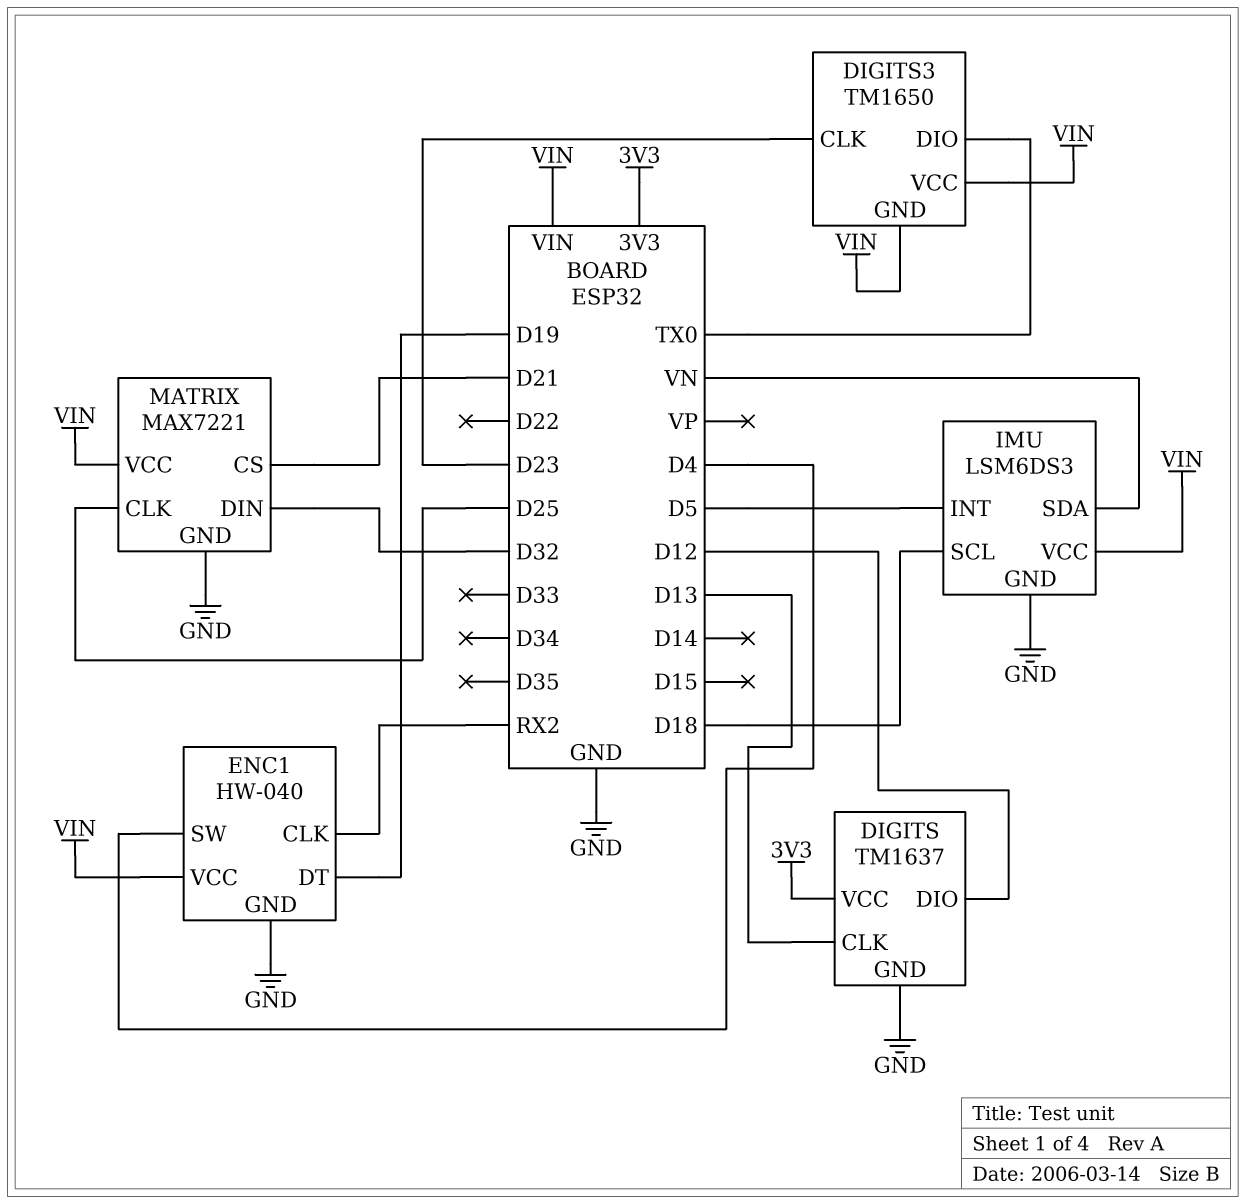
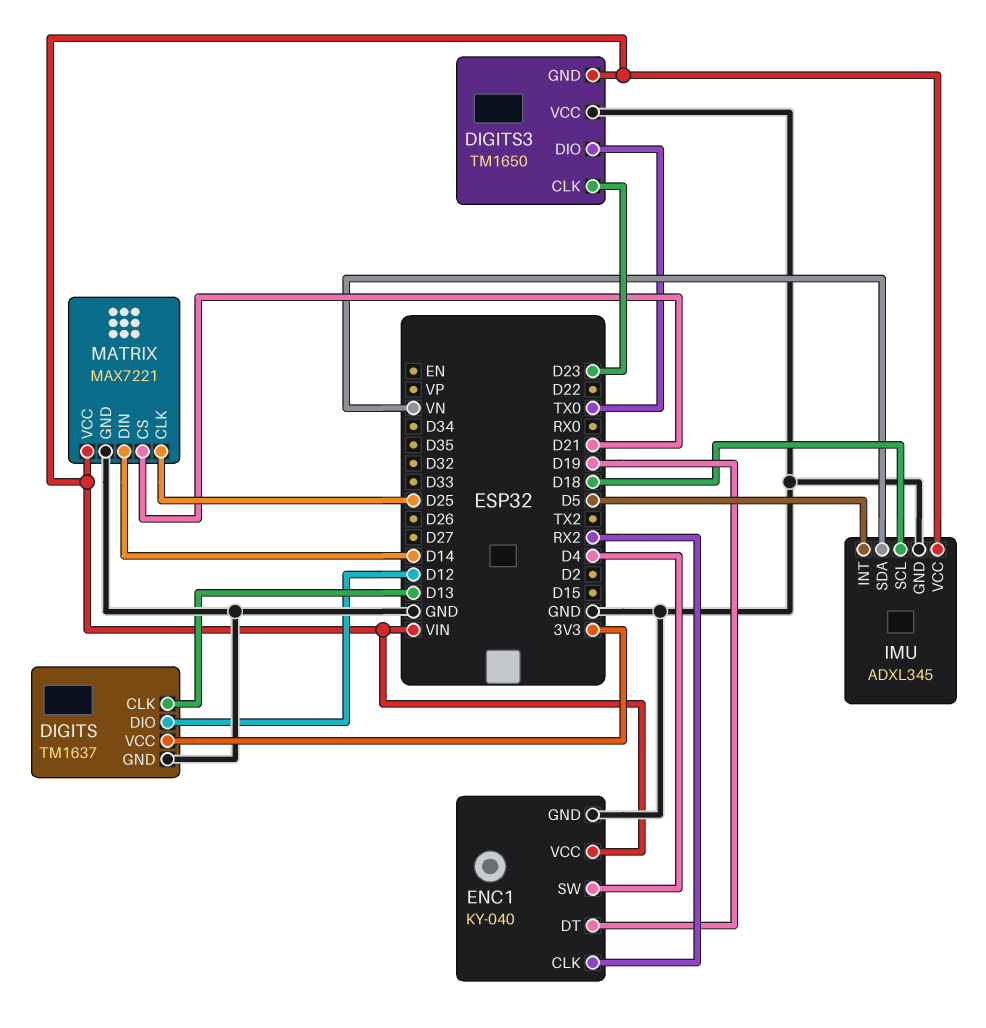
DIGITS3 pin VCC: VIN -> GND
ENC1: HW-040 -> KY-040
IMU: LSM6DS3 -> ADXL345
MATRIX pin DIN: D32 -> D14

